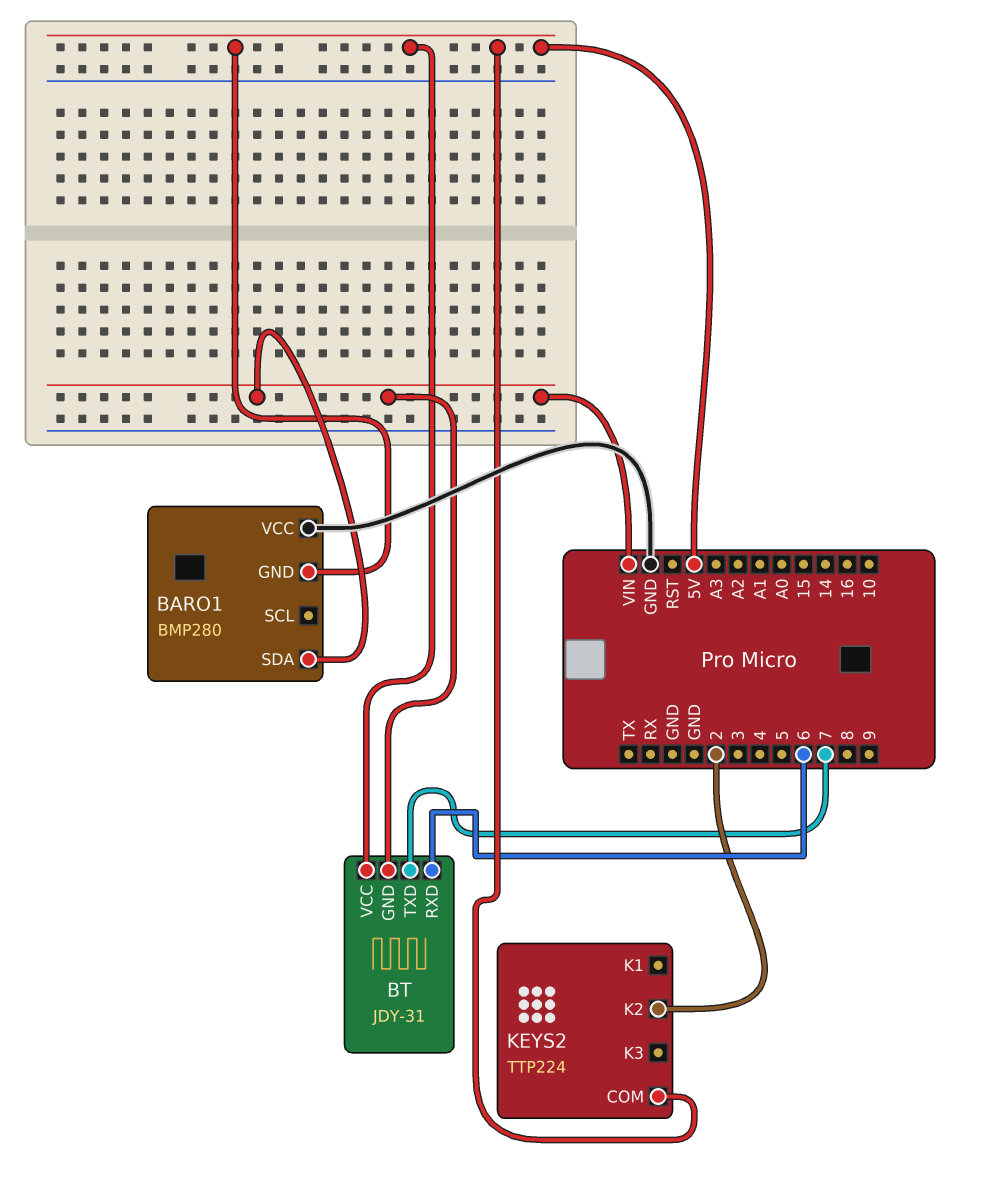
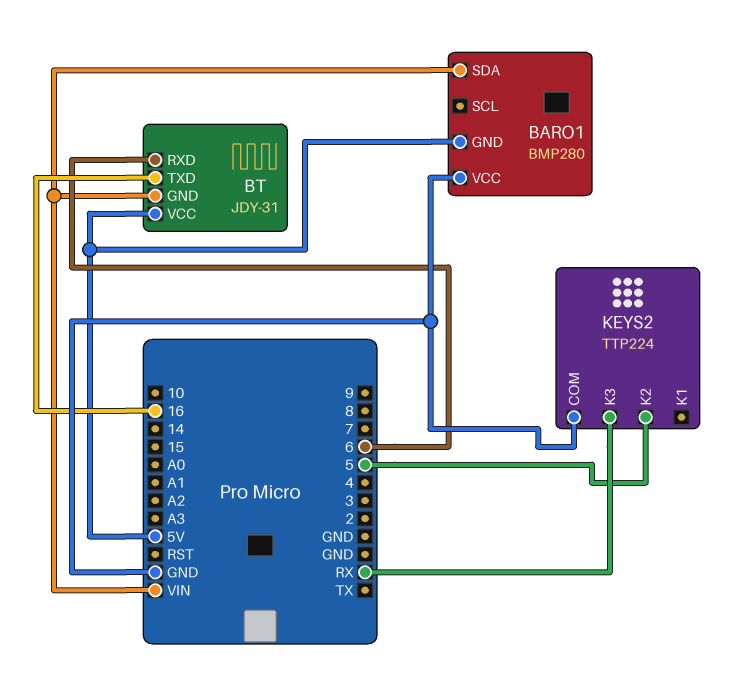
BT pin TXD: 7 -> 16
KEYS2 pin COM: 5V -> GND
KEYS2 pin K2: 2 -> 5
KEYS2 pin K3: none -> RX

